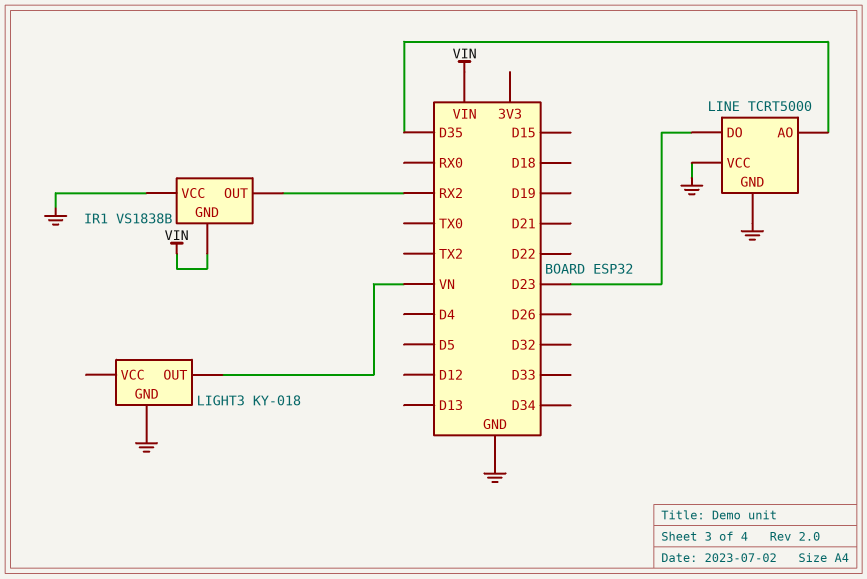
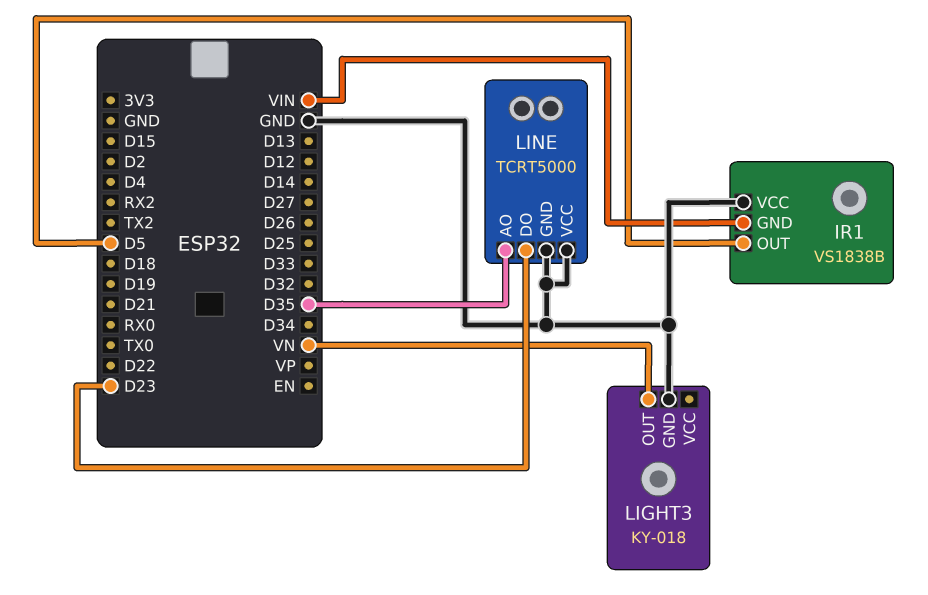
IR1 pin OUT: RX2 -> D5

